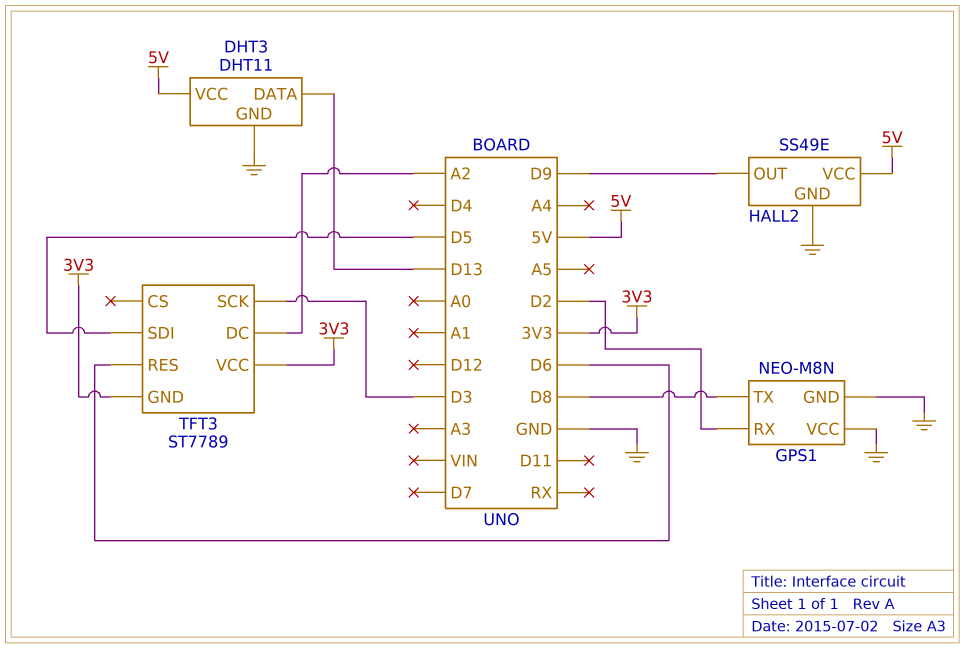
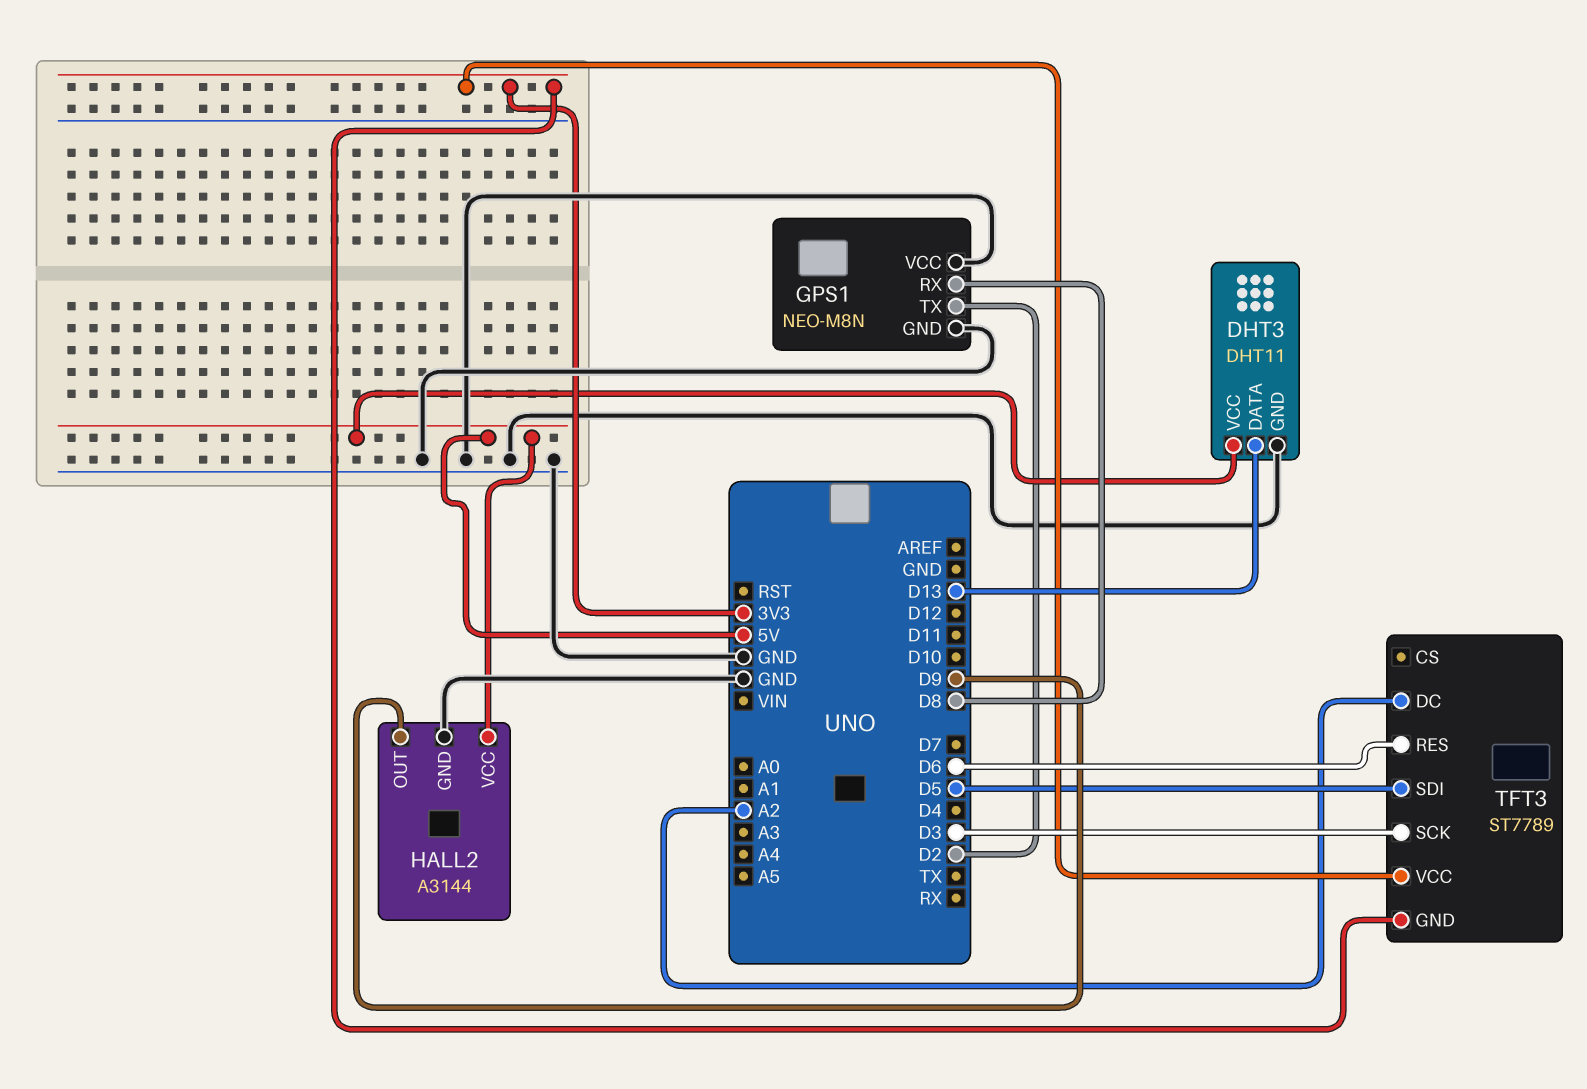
GPS1 pin RX: D2 -> D8
GPS1 pin TX: D8 -> D2
HALL2: SS49E -> A3144

